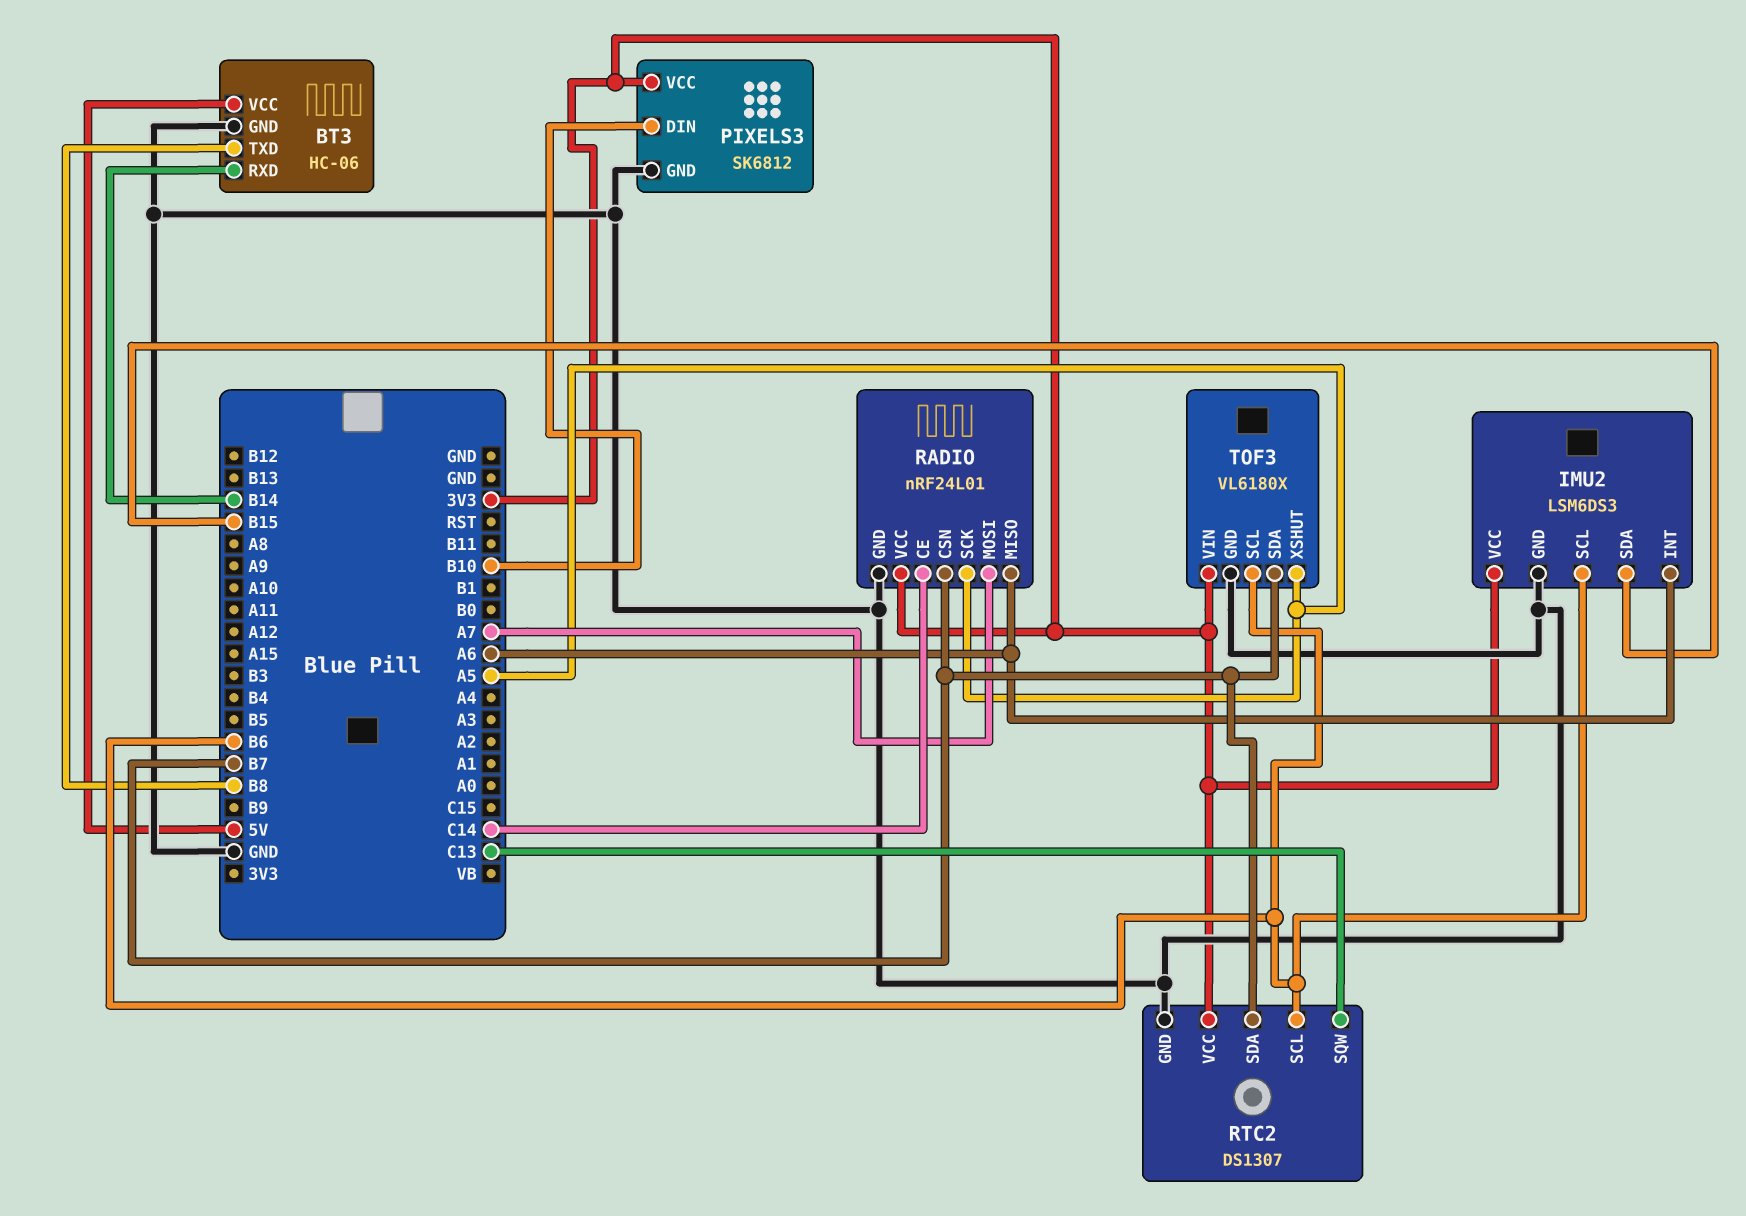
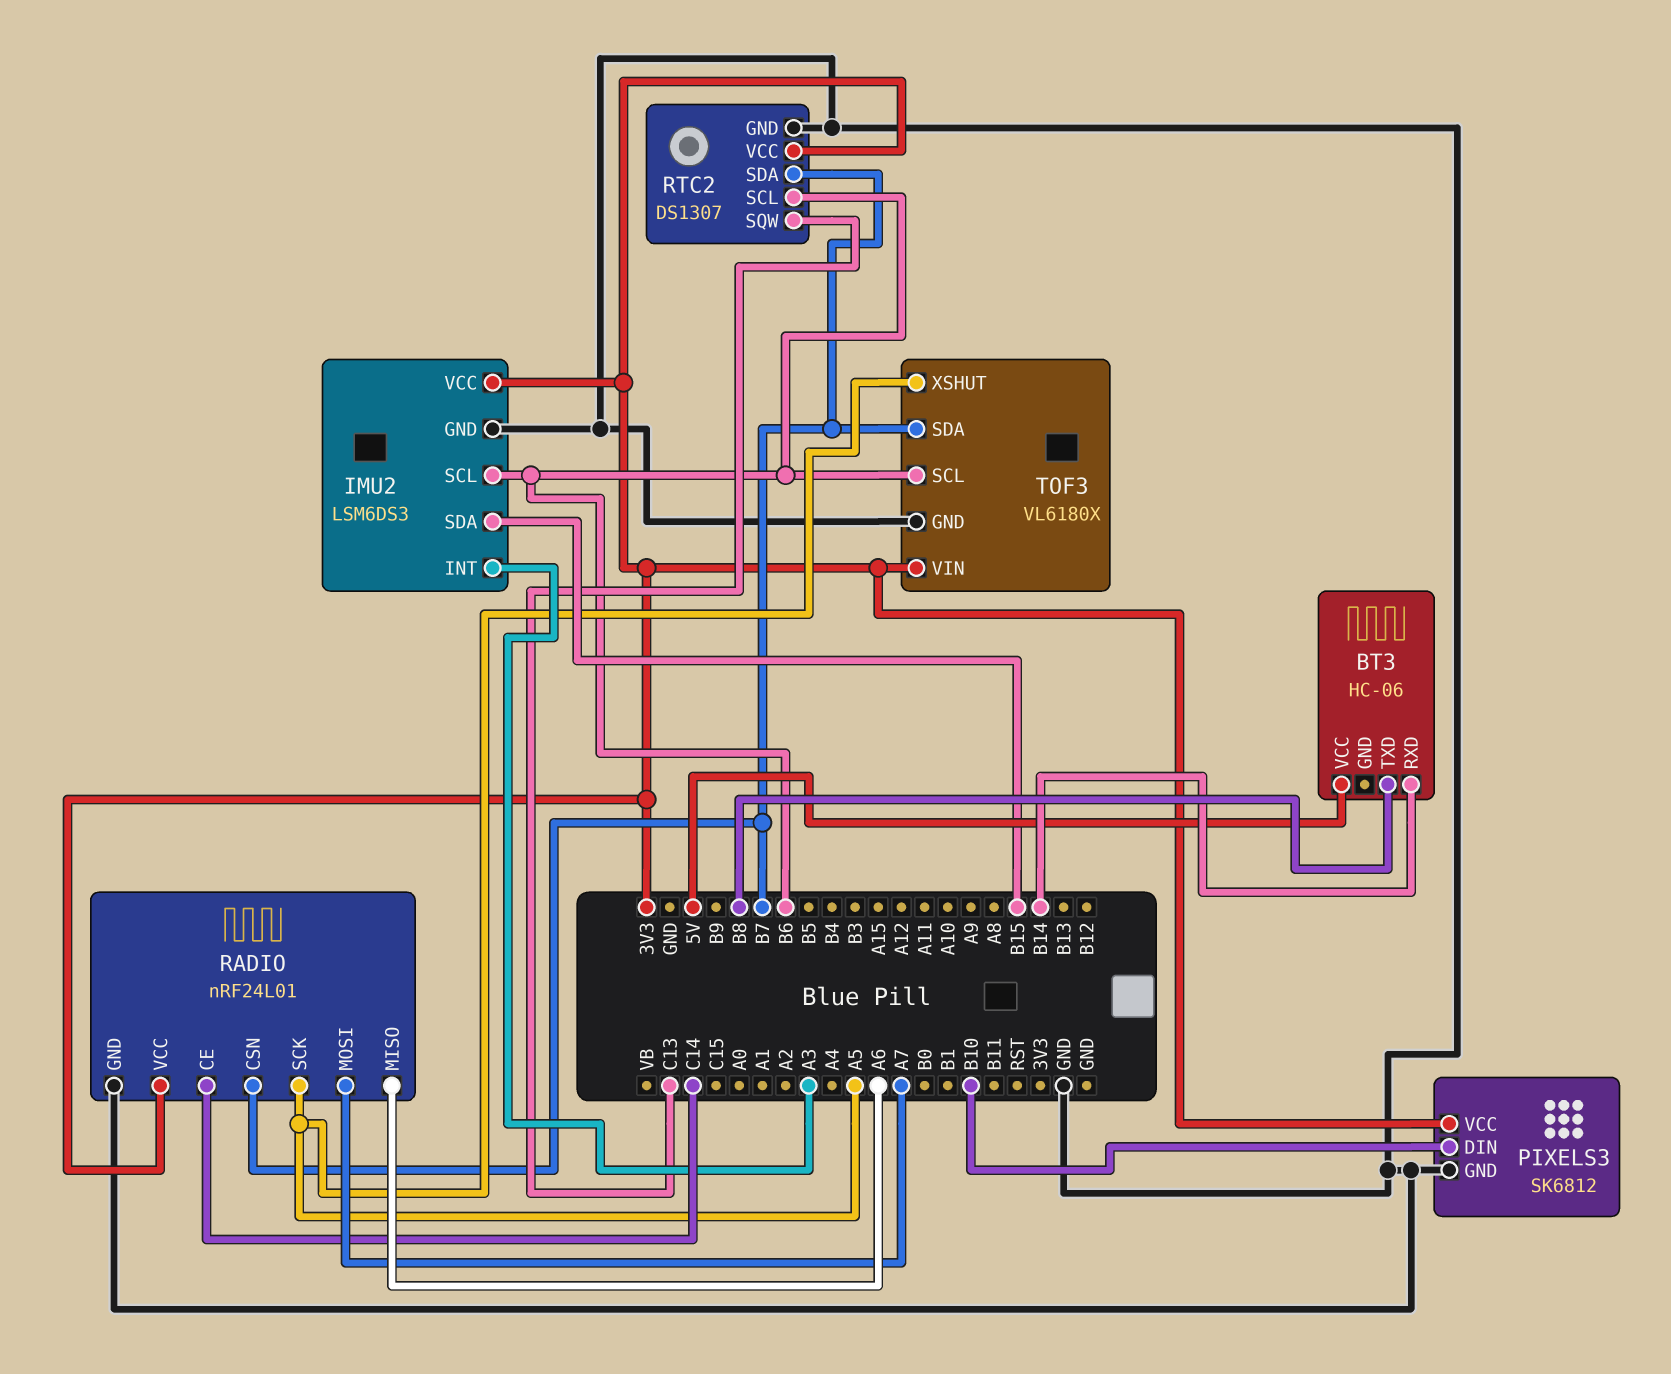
BT3 pin GND: GND -> none
IMU2 pin INT: A6 -> A3

